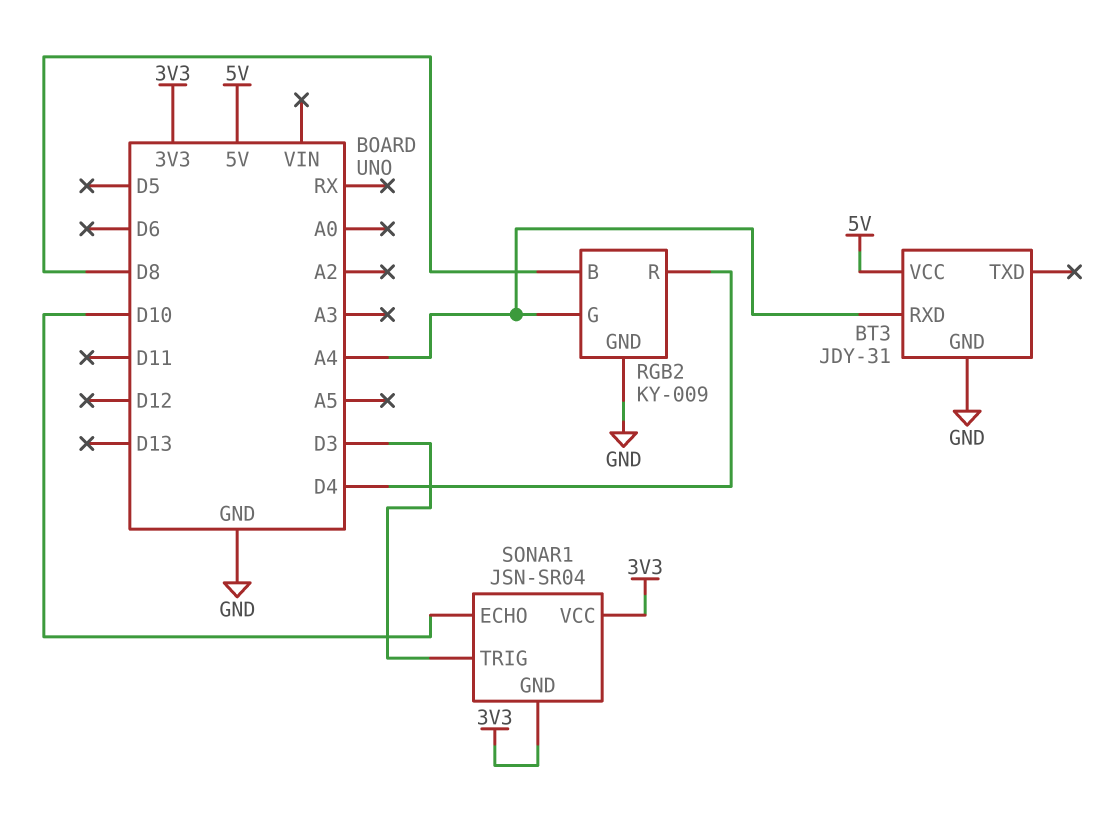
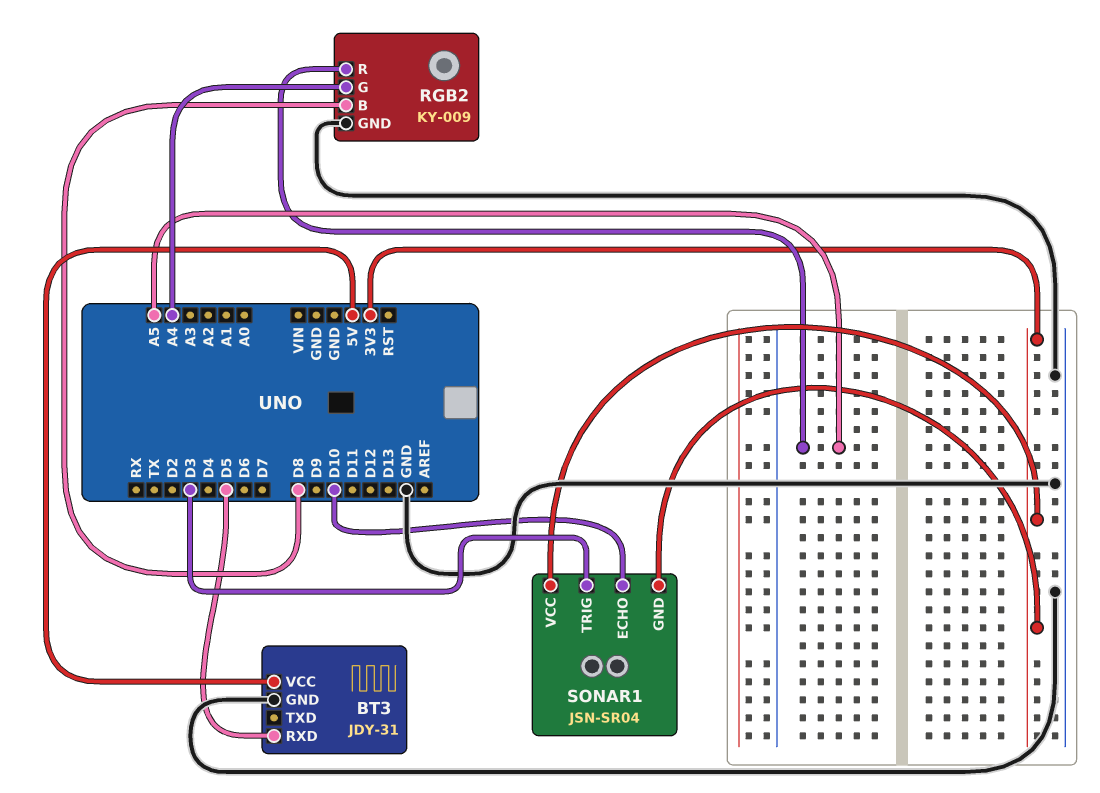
BT3 pin RXD: A4 -> D5
RGB2 pin R: D4 -> A5

